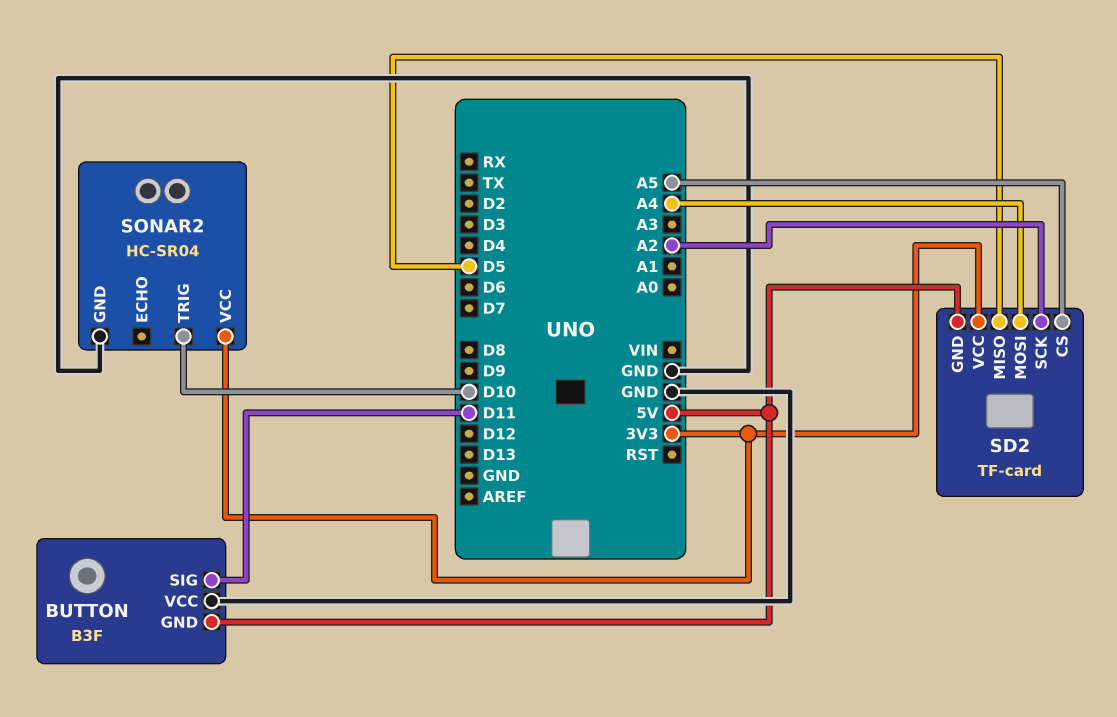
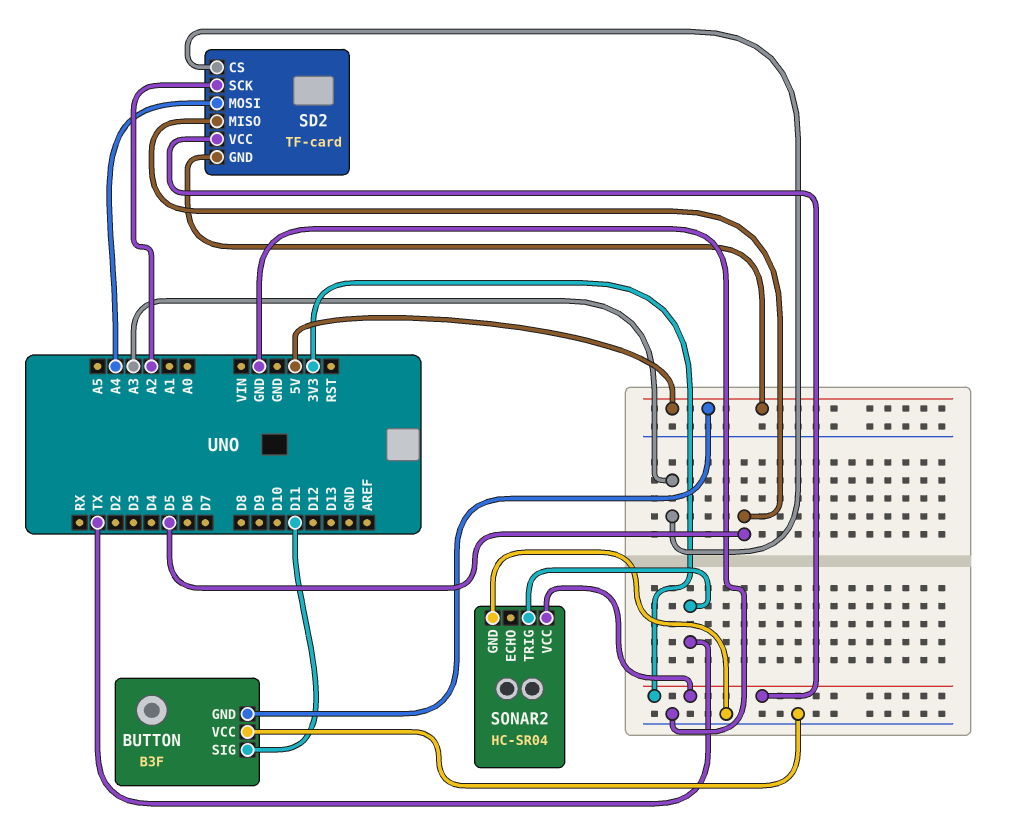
SD2 pin CS: A5 -> A3
SONAR2 pin TRIG: D10 -> TX

